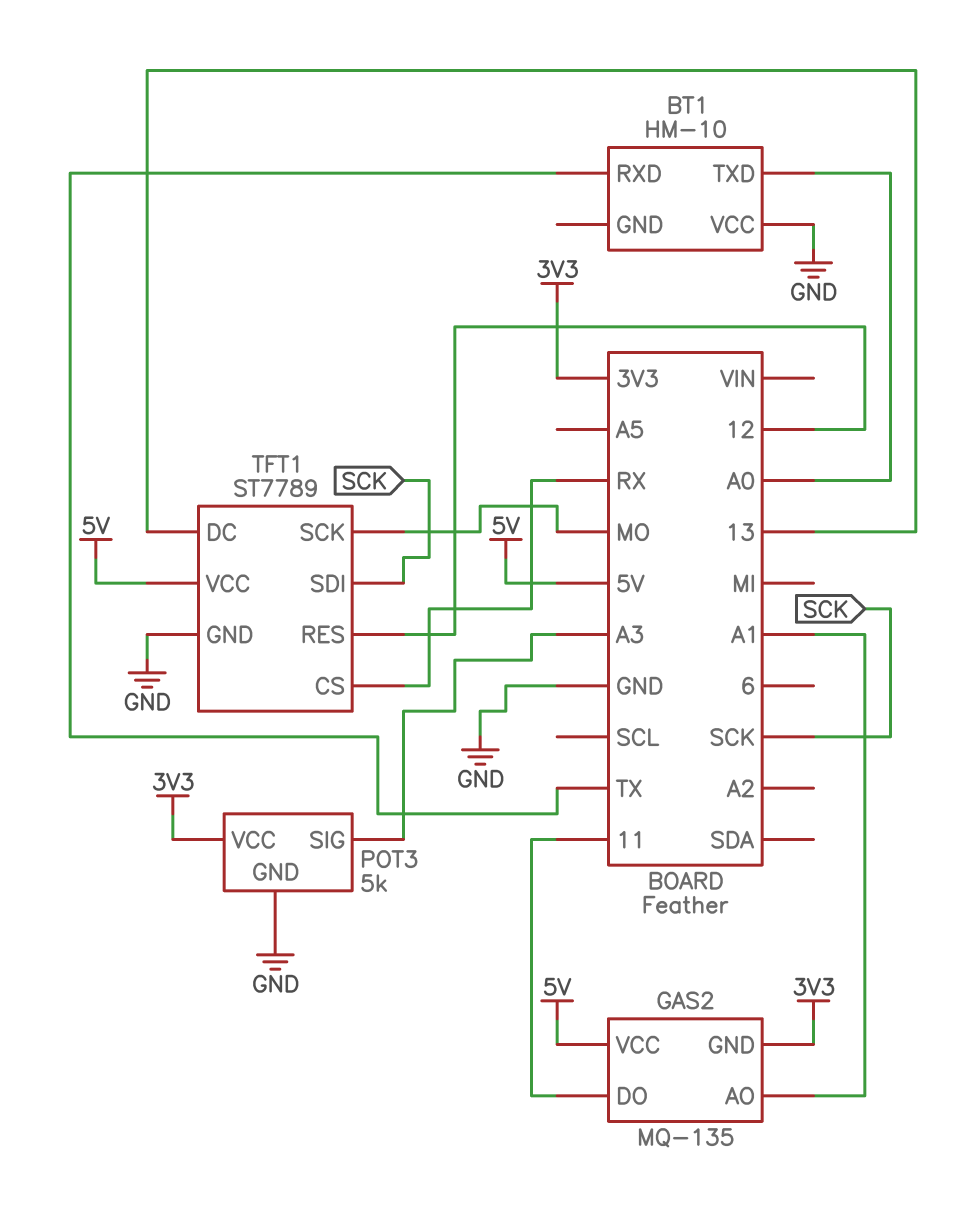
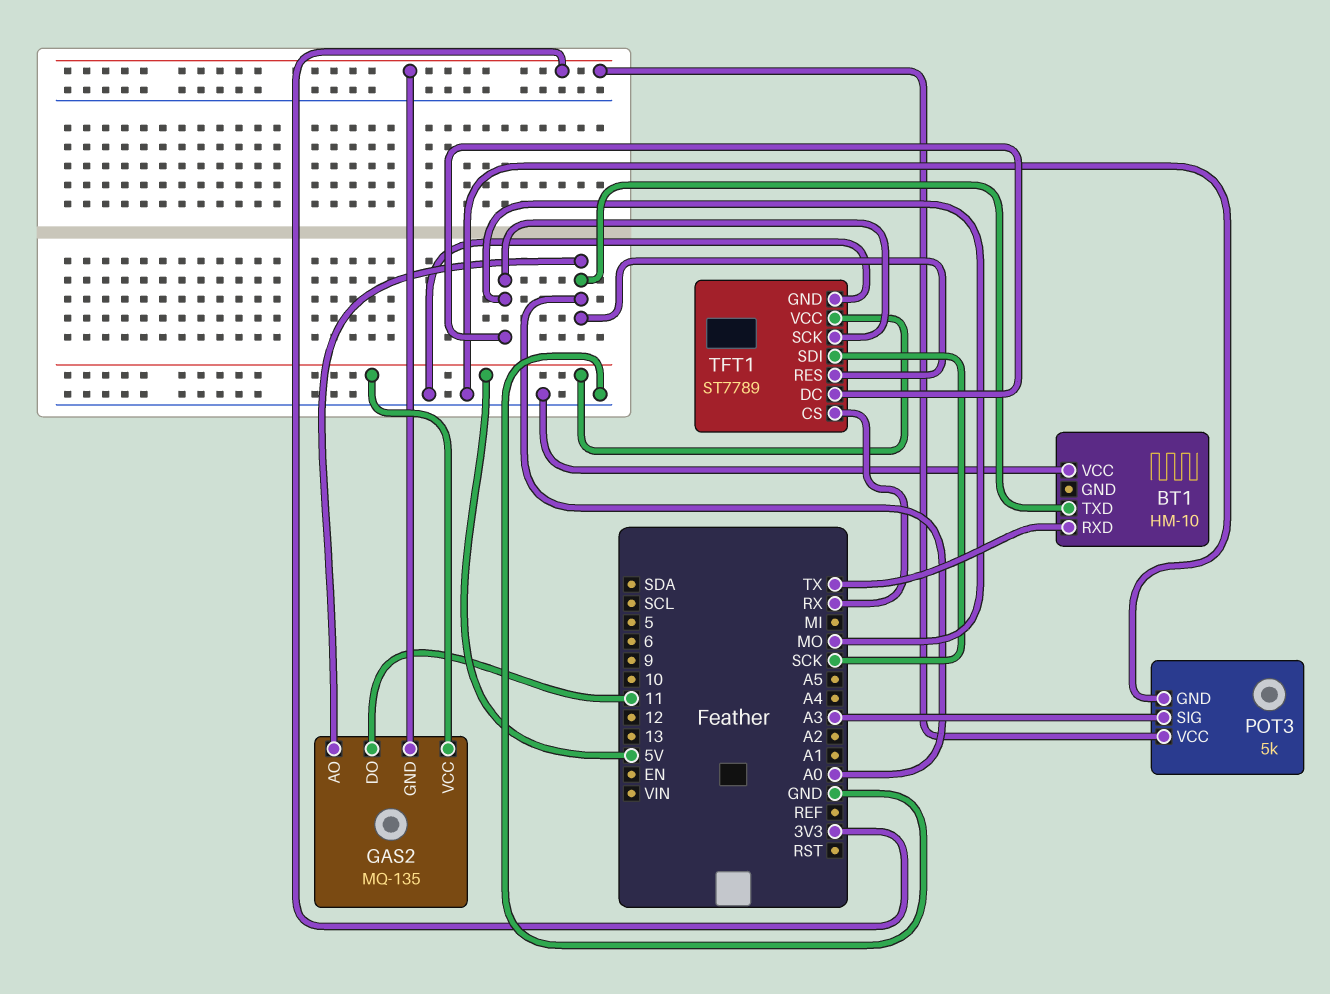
GAS2 pin AO: A1 -> A0
TFT1 pin DC: 13 -> MO
TFT1 pin RES: 12 -> A0

